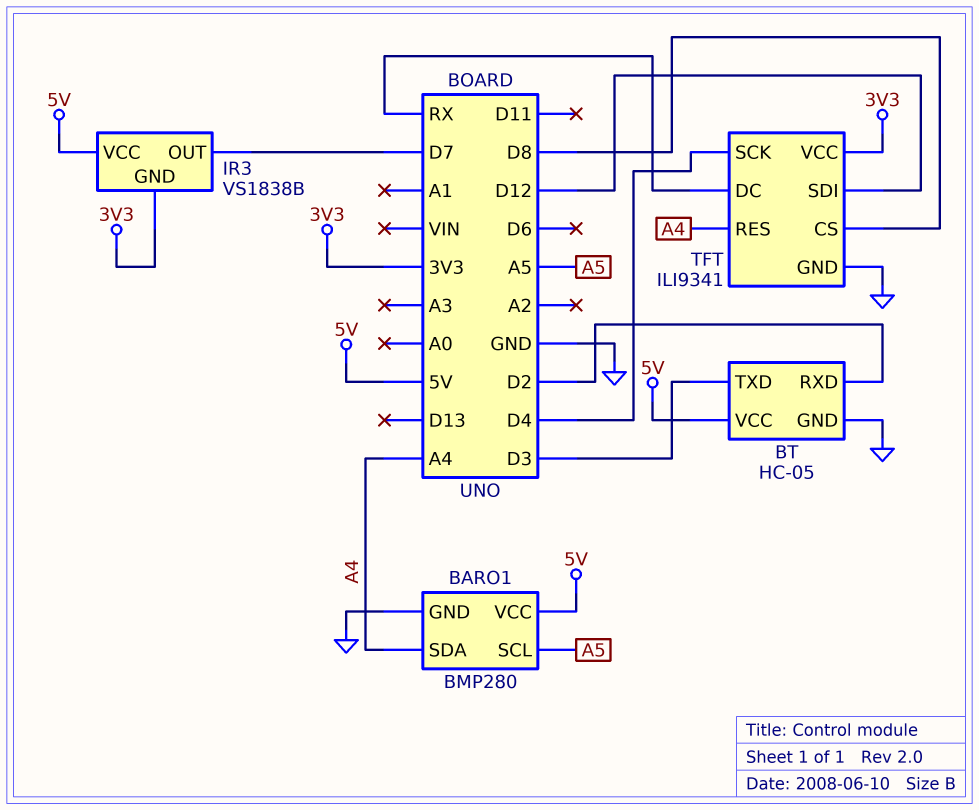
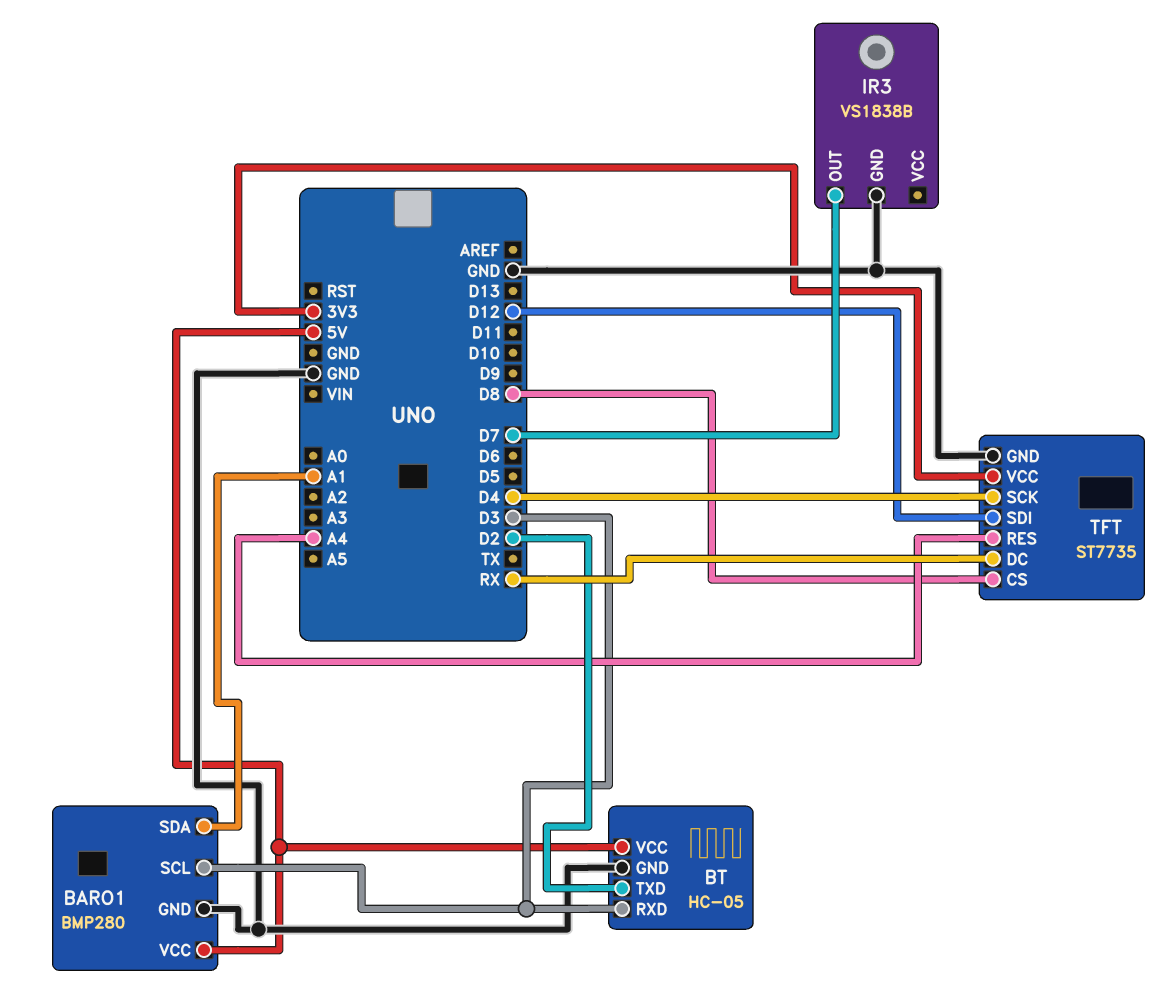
BARO1 pin SCL: A5 -> D3
BARO1 pin SDA: A4 -> A1
BT pin RXD: D2 -> D3
BT pin TXD: D3 -> D2
IR3 pin GND: 3V3 -> GND
IR3 pin VCC: 5V -> none
TFT: ILI9341 -> ST7735

